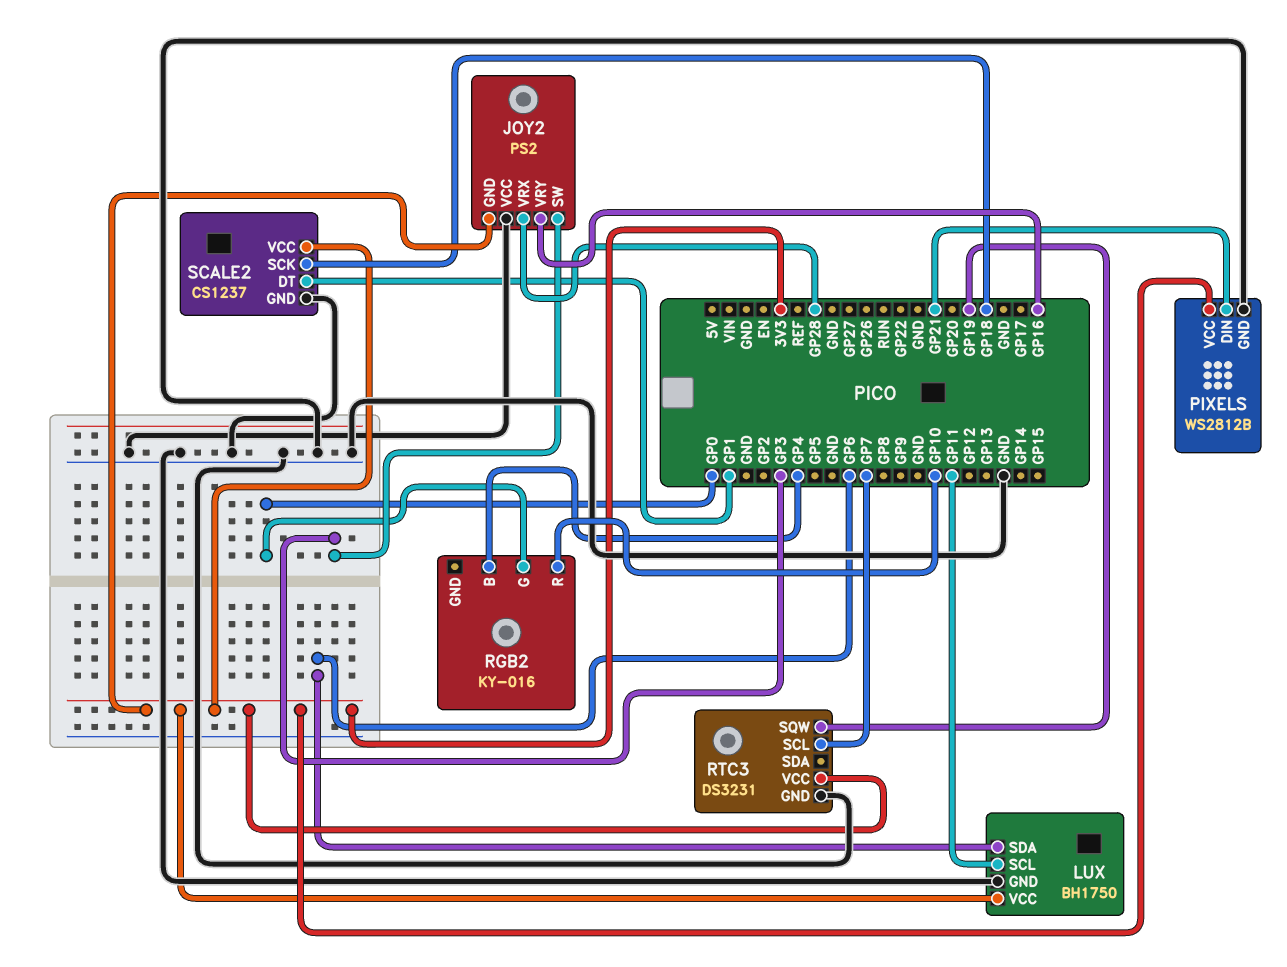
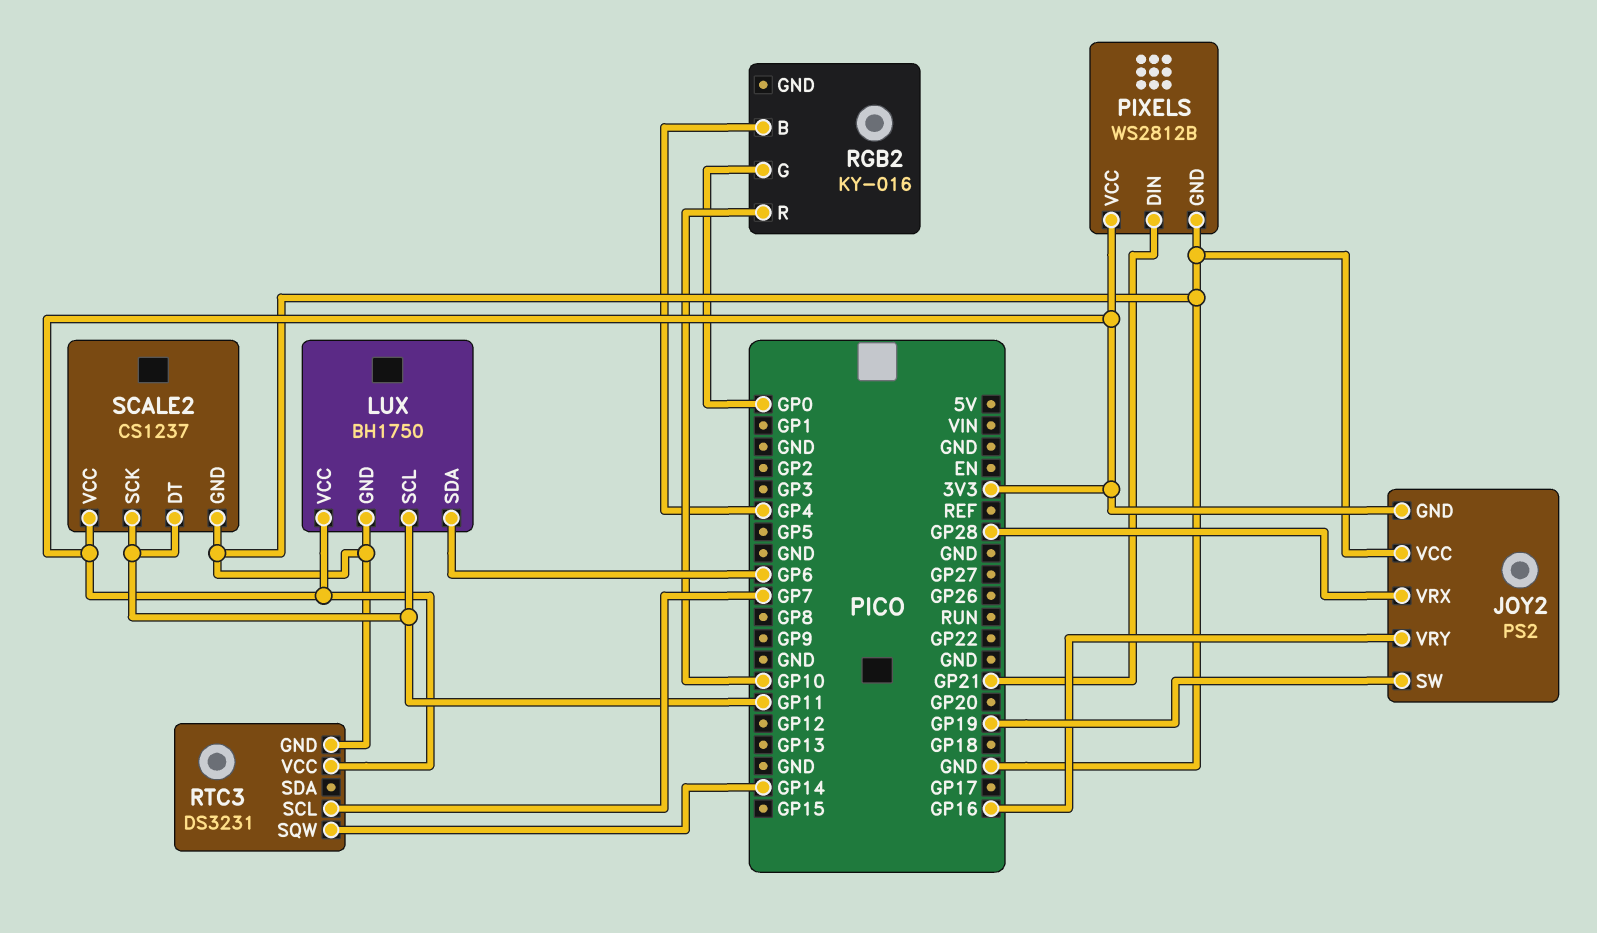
JOY2 pin SW: GP3 -> GP19
RTC3 pin SQW: GP19 -> GP14
SCALE2 pin DT: GP1 -> GP11
SCALE2 pin SCK: GP18 -> GP11

